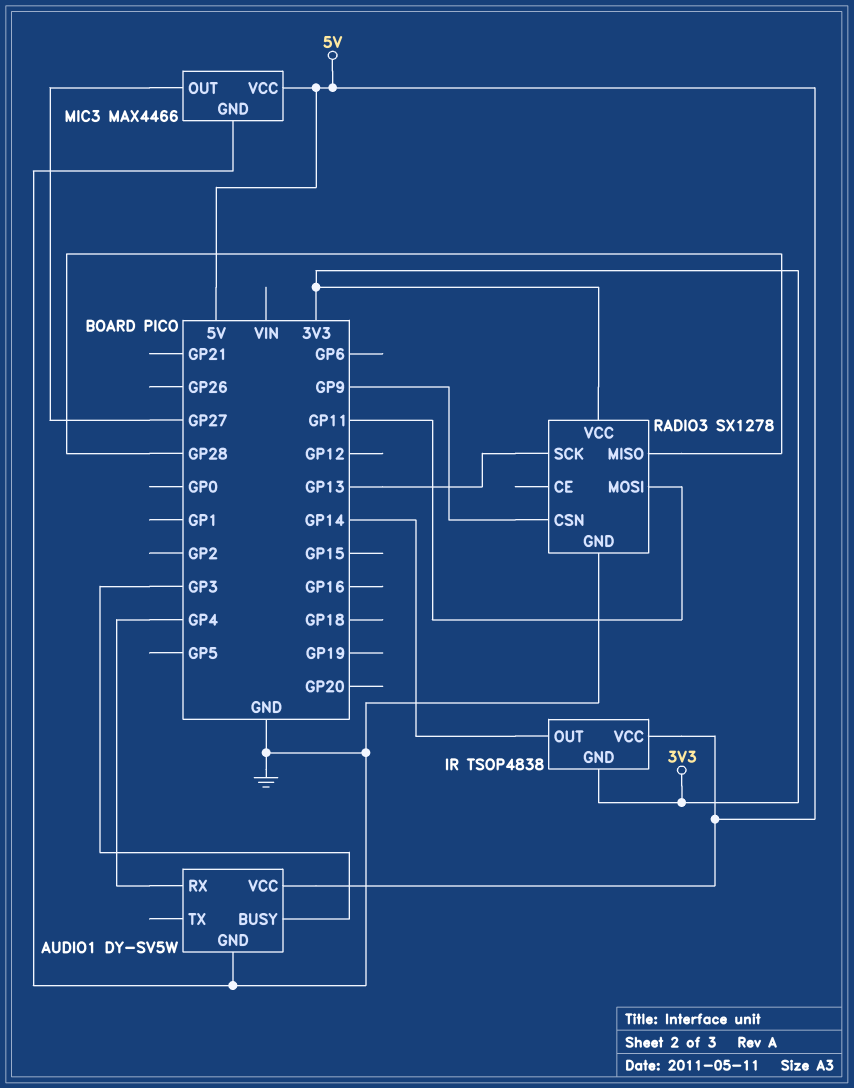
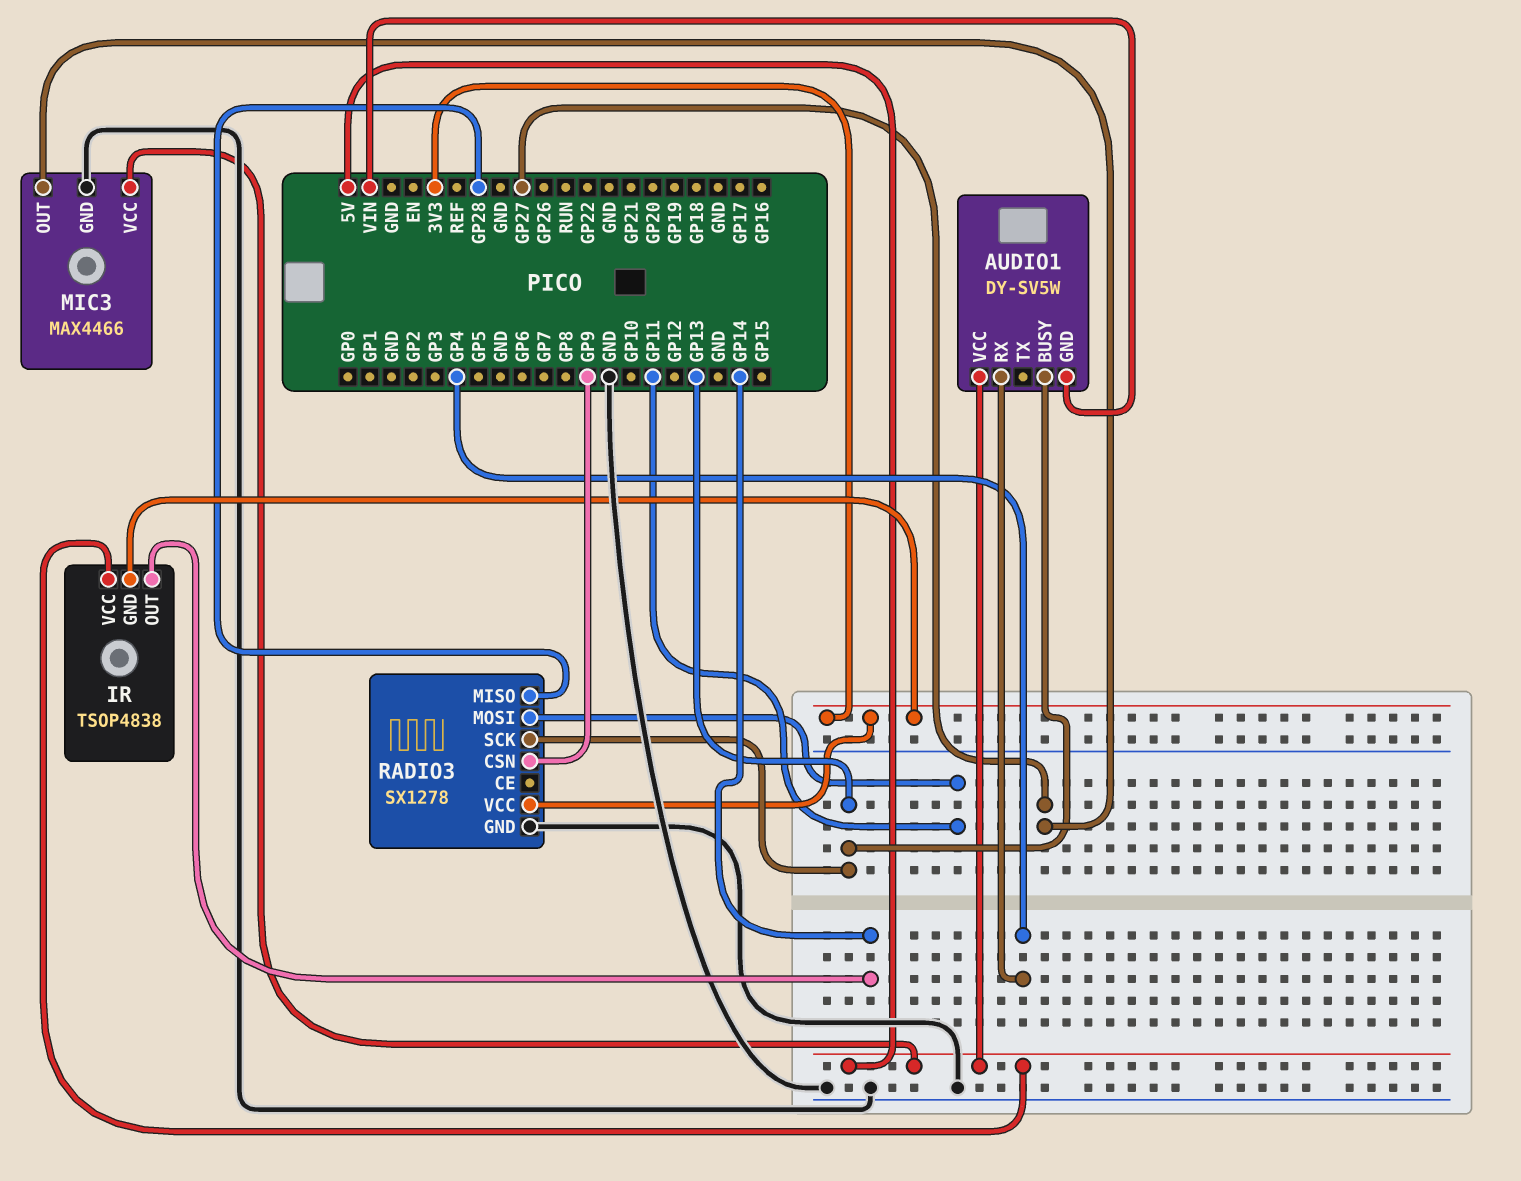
AUDIO1 pin BUSY: GP3 -> GP13
AUDIO1 pin GND: GND -> VIN

